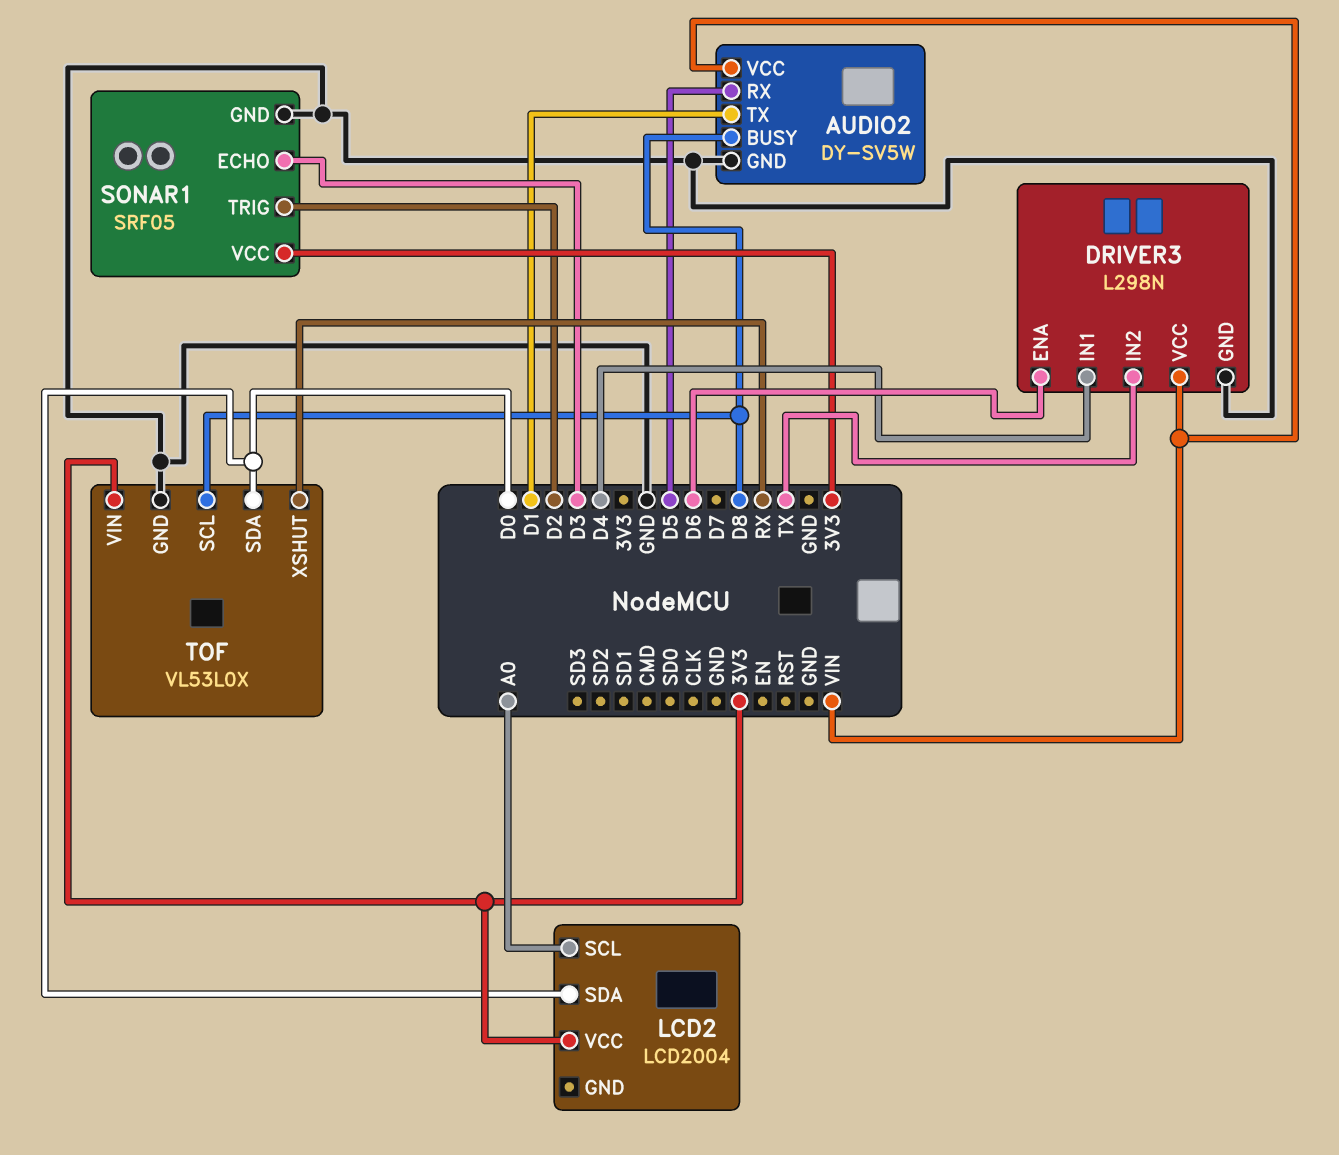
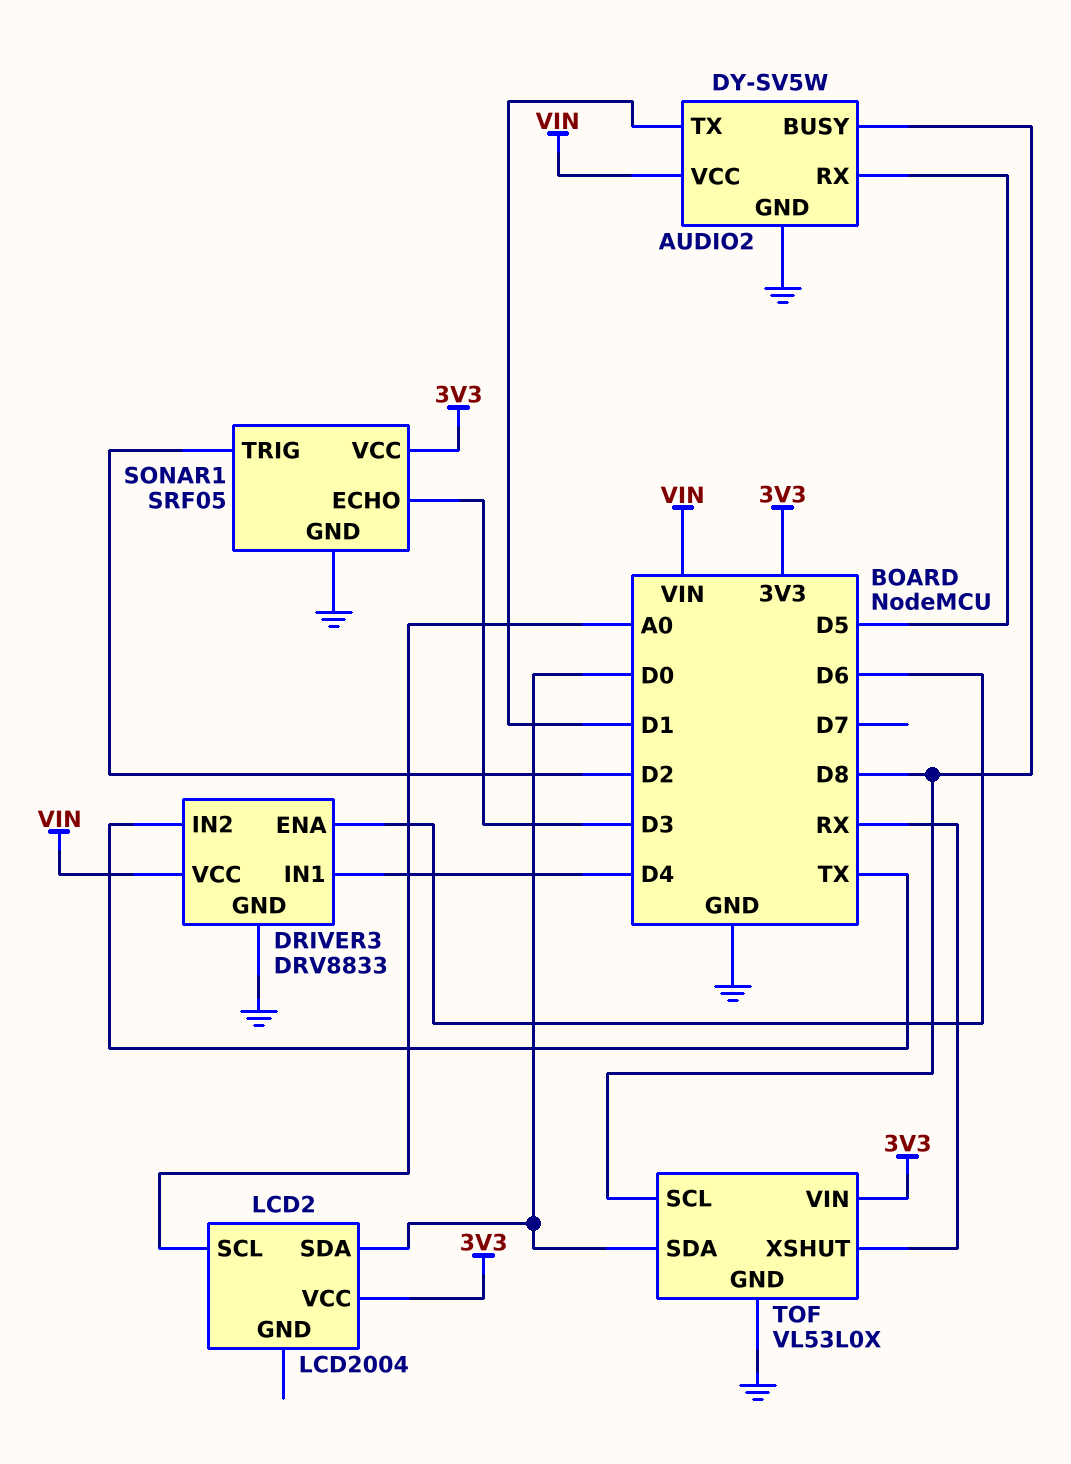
DRIVER3: L298N -> DRV8833

